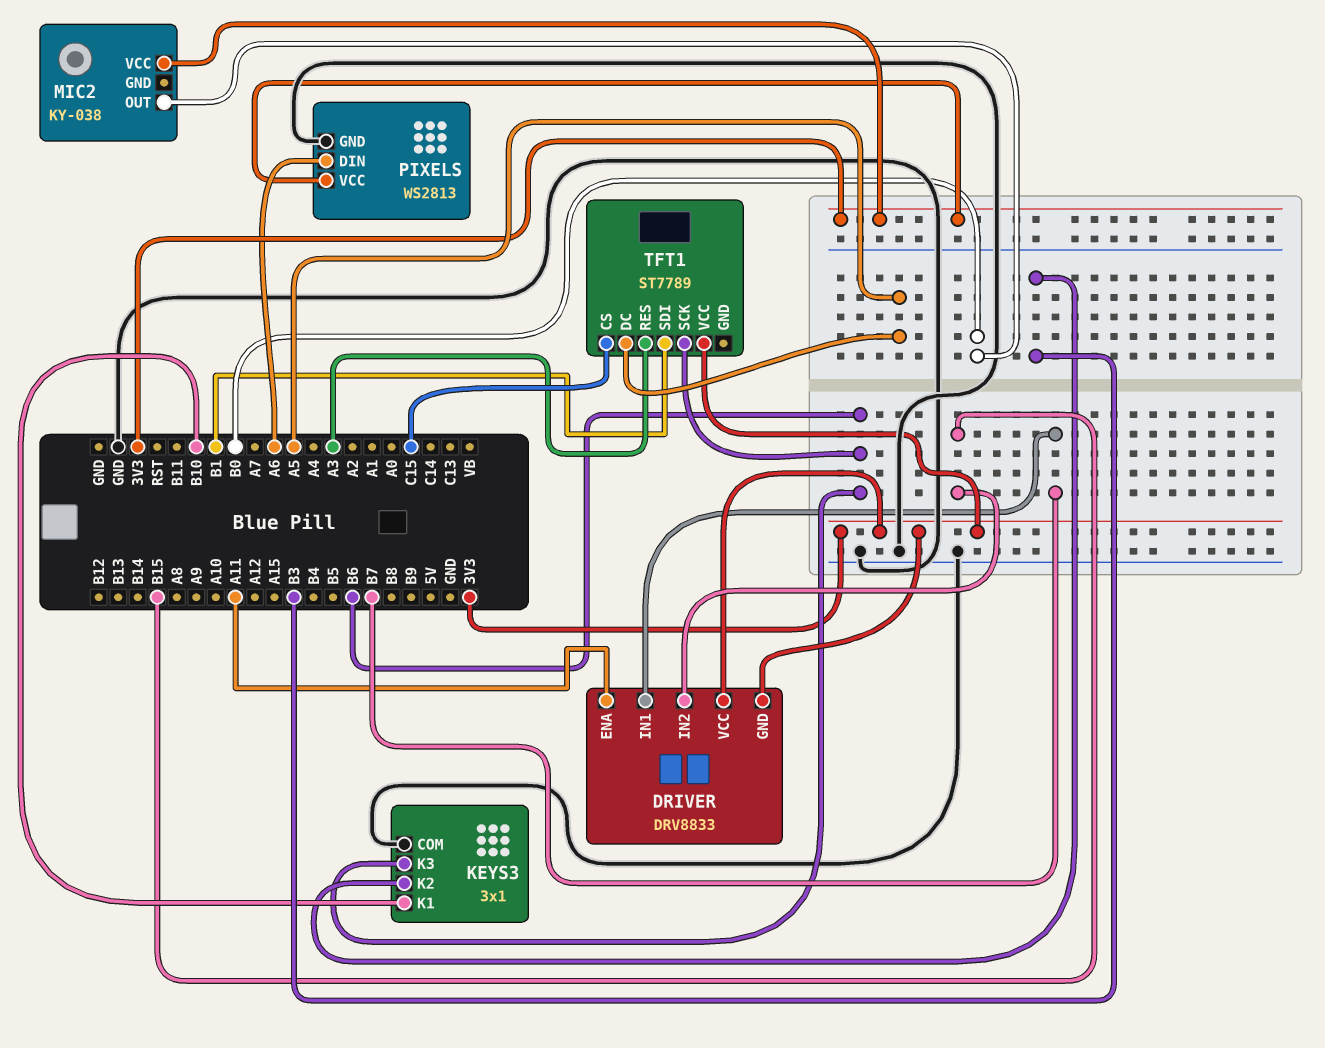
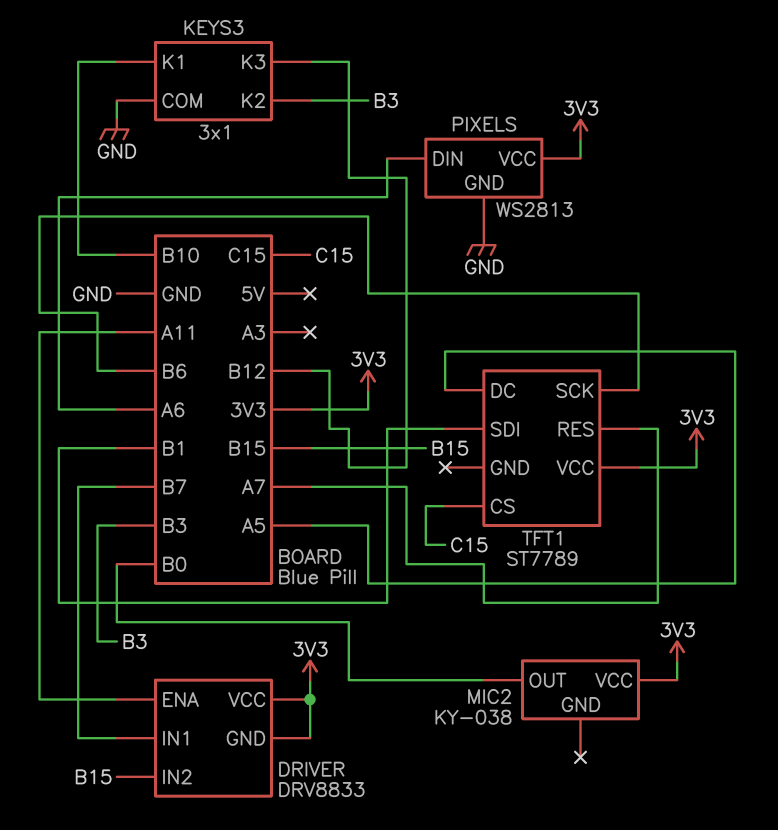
KEYS3 pin K3: B6 -> B12
TFT1 pin RES: A3 -> A7

